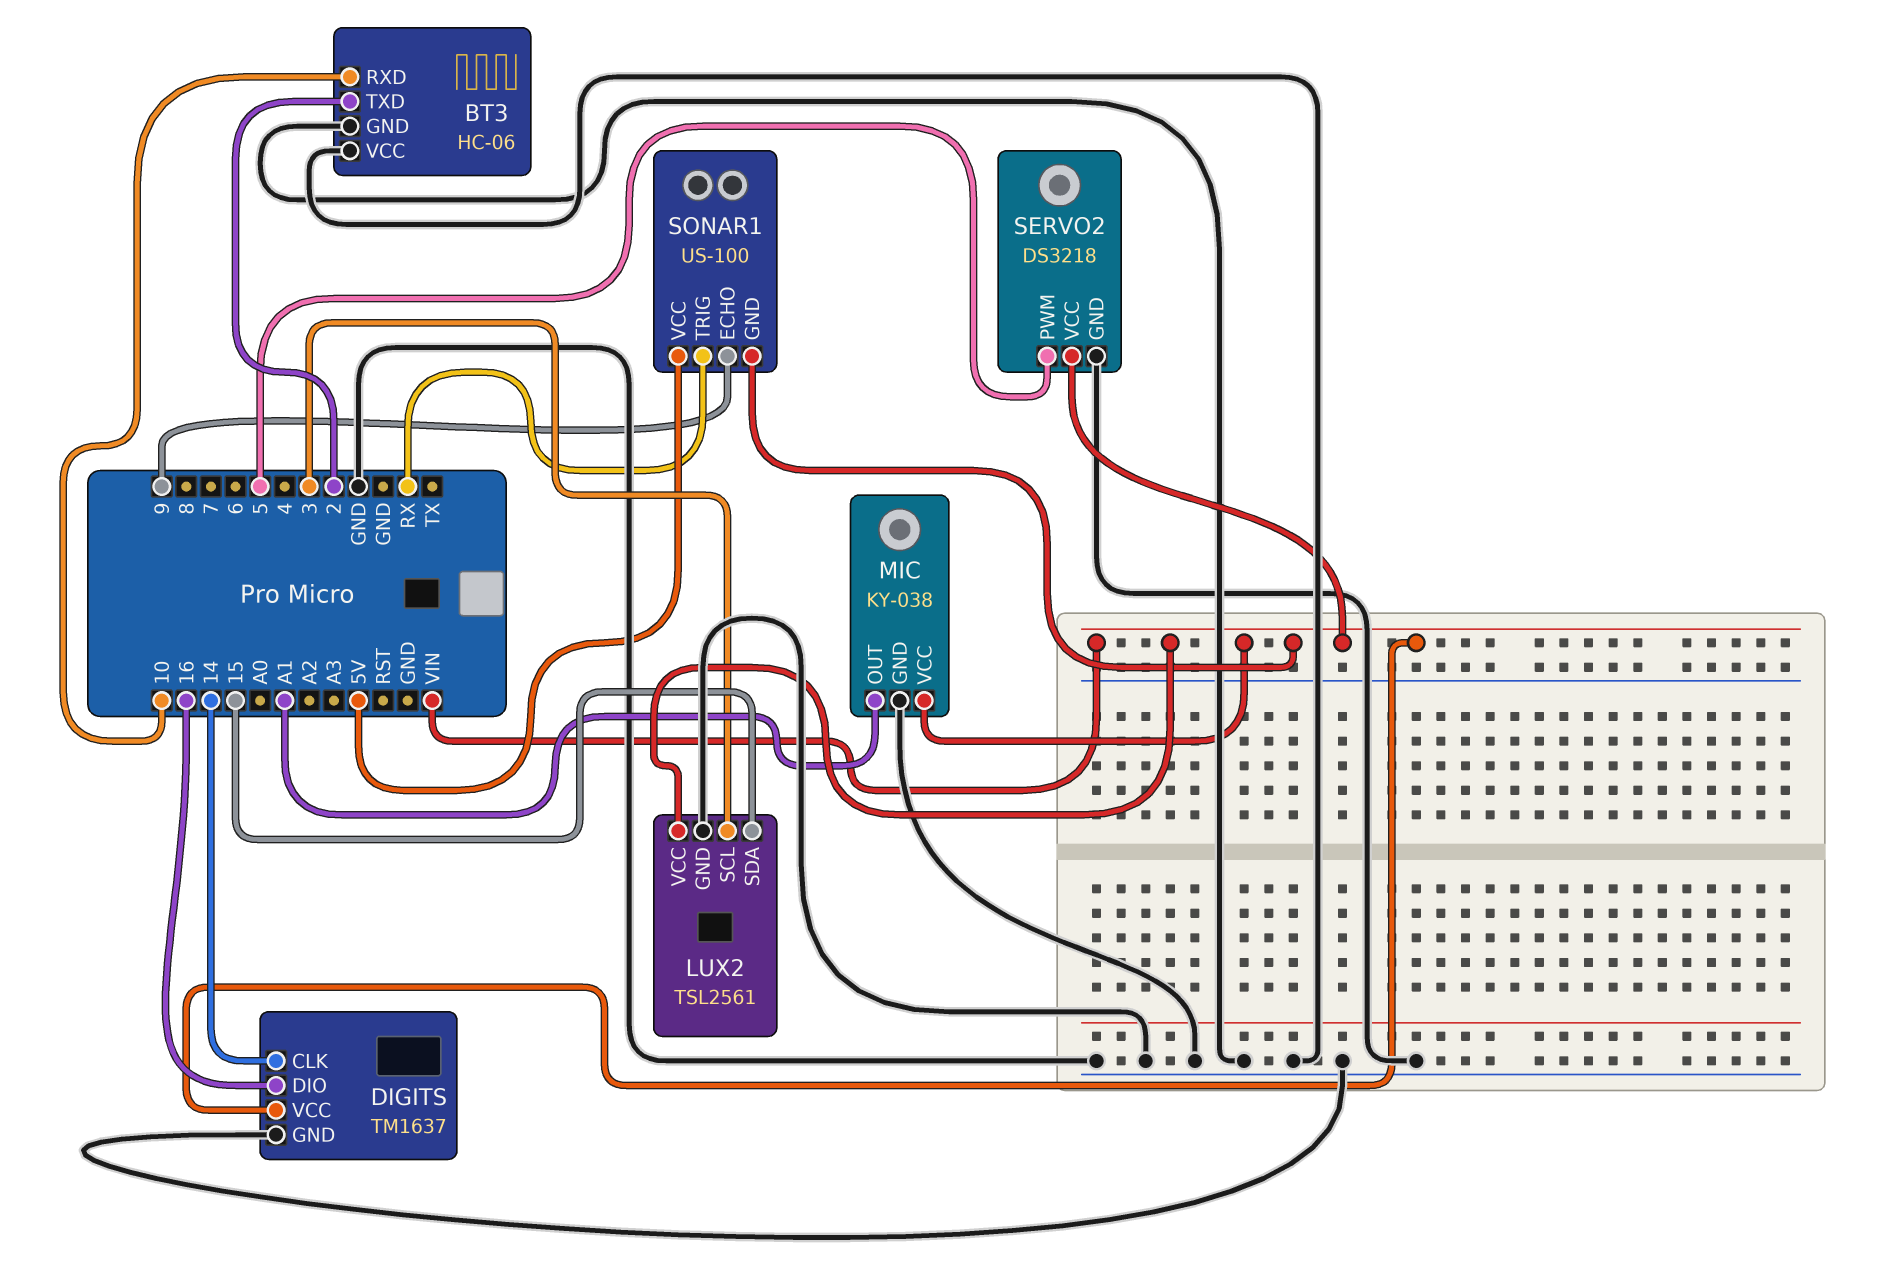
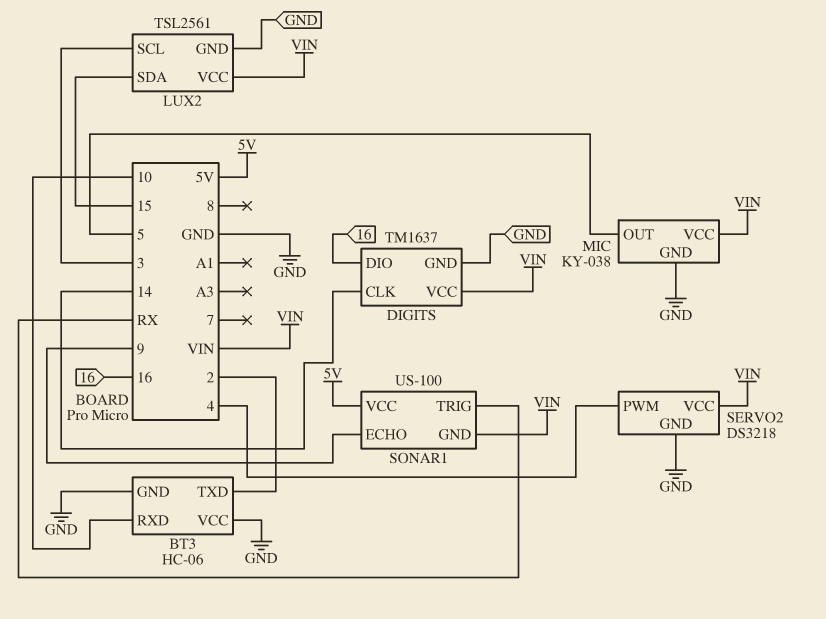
MIC pin OUT: A1 -> 5
SERVO2 pin PWM: 5 -> 4

